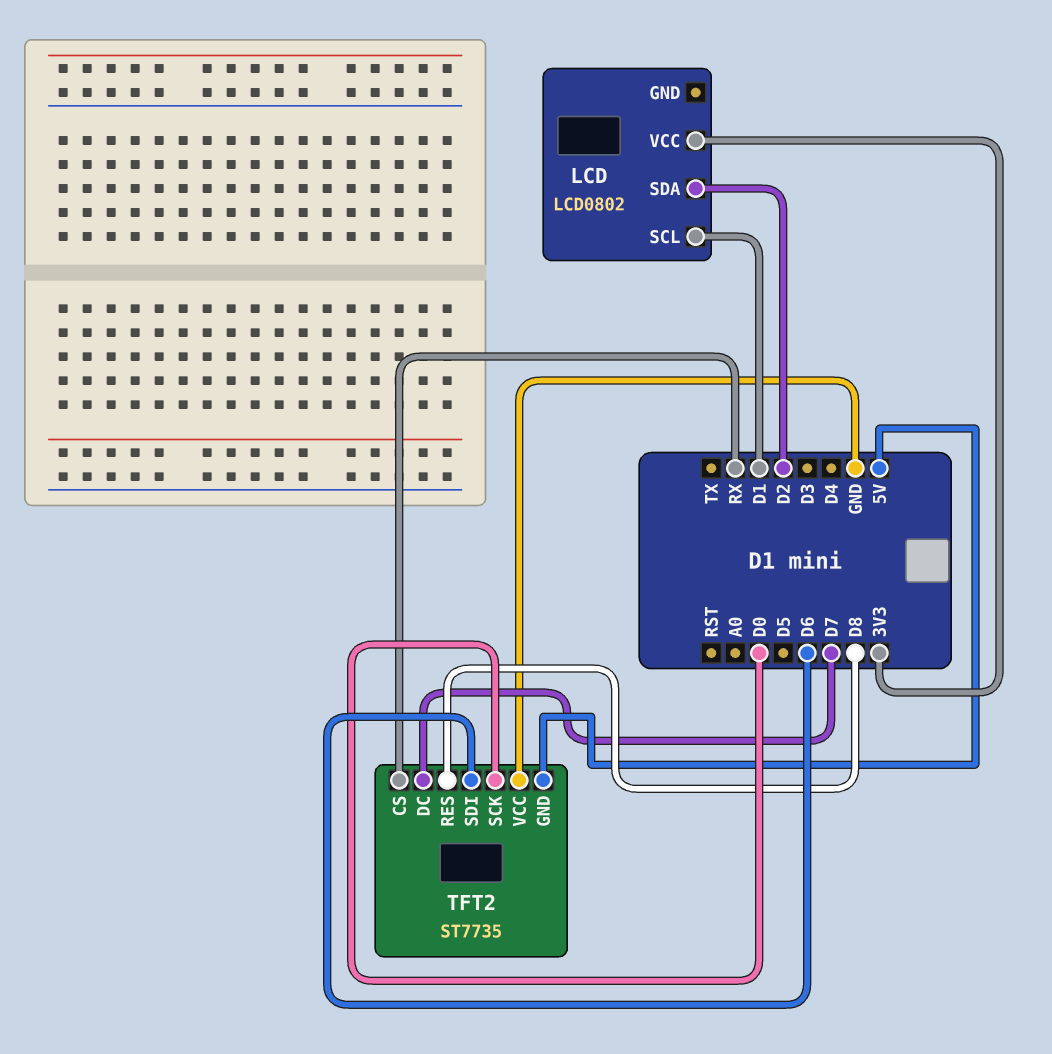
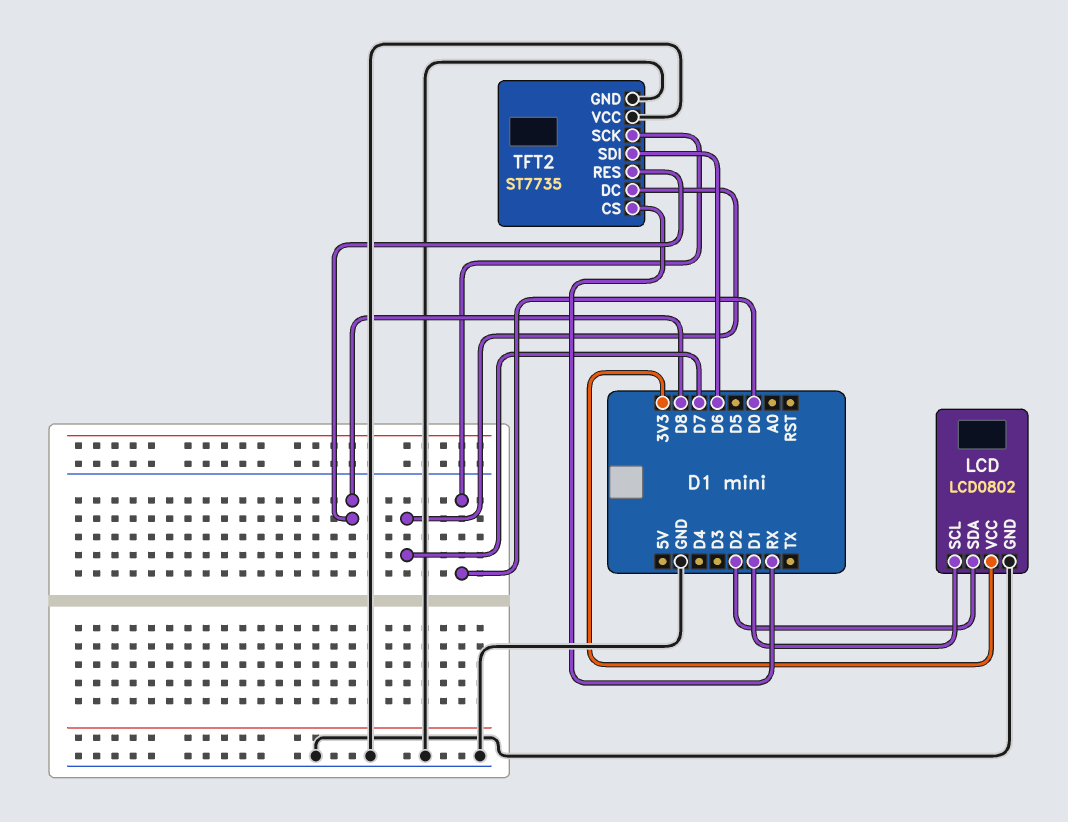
LCD pin GND: none -> GND
TFT2 pin GND: 5V -> GND

